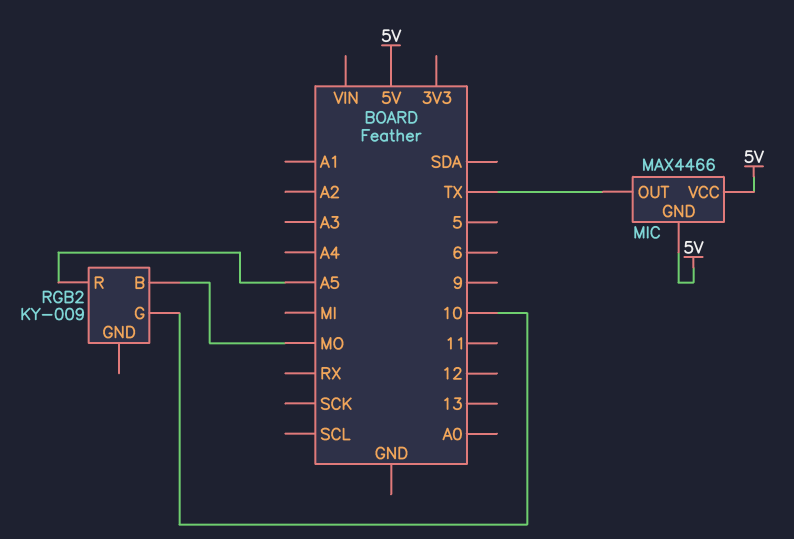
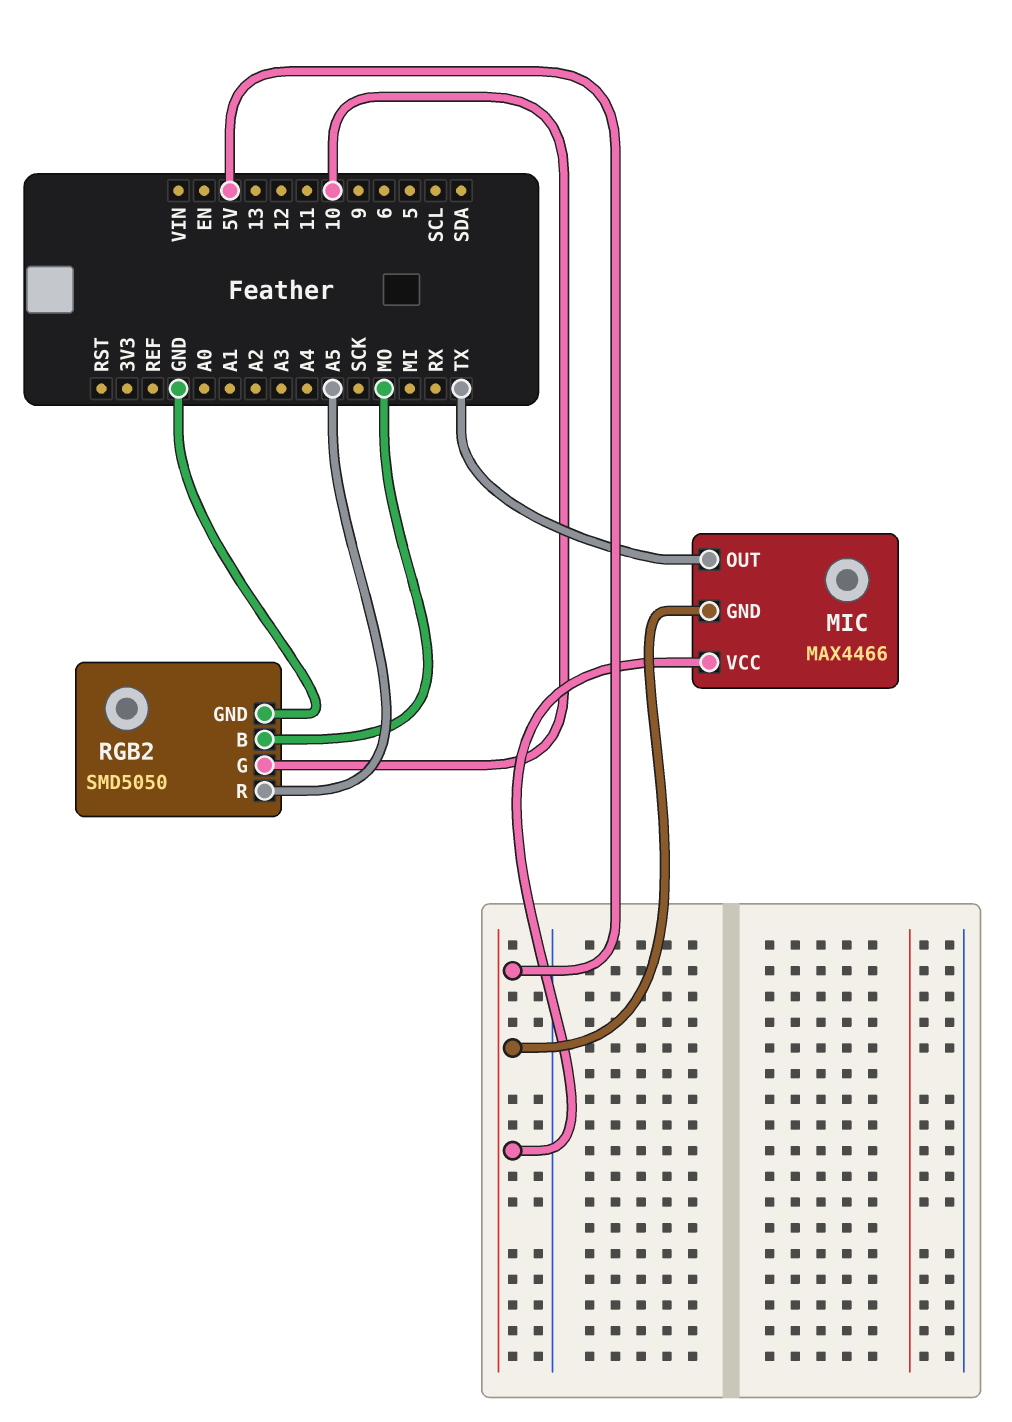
RGB2: KY-009 -> SMD5050
RGB2 pin GND: none -> GND

